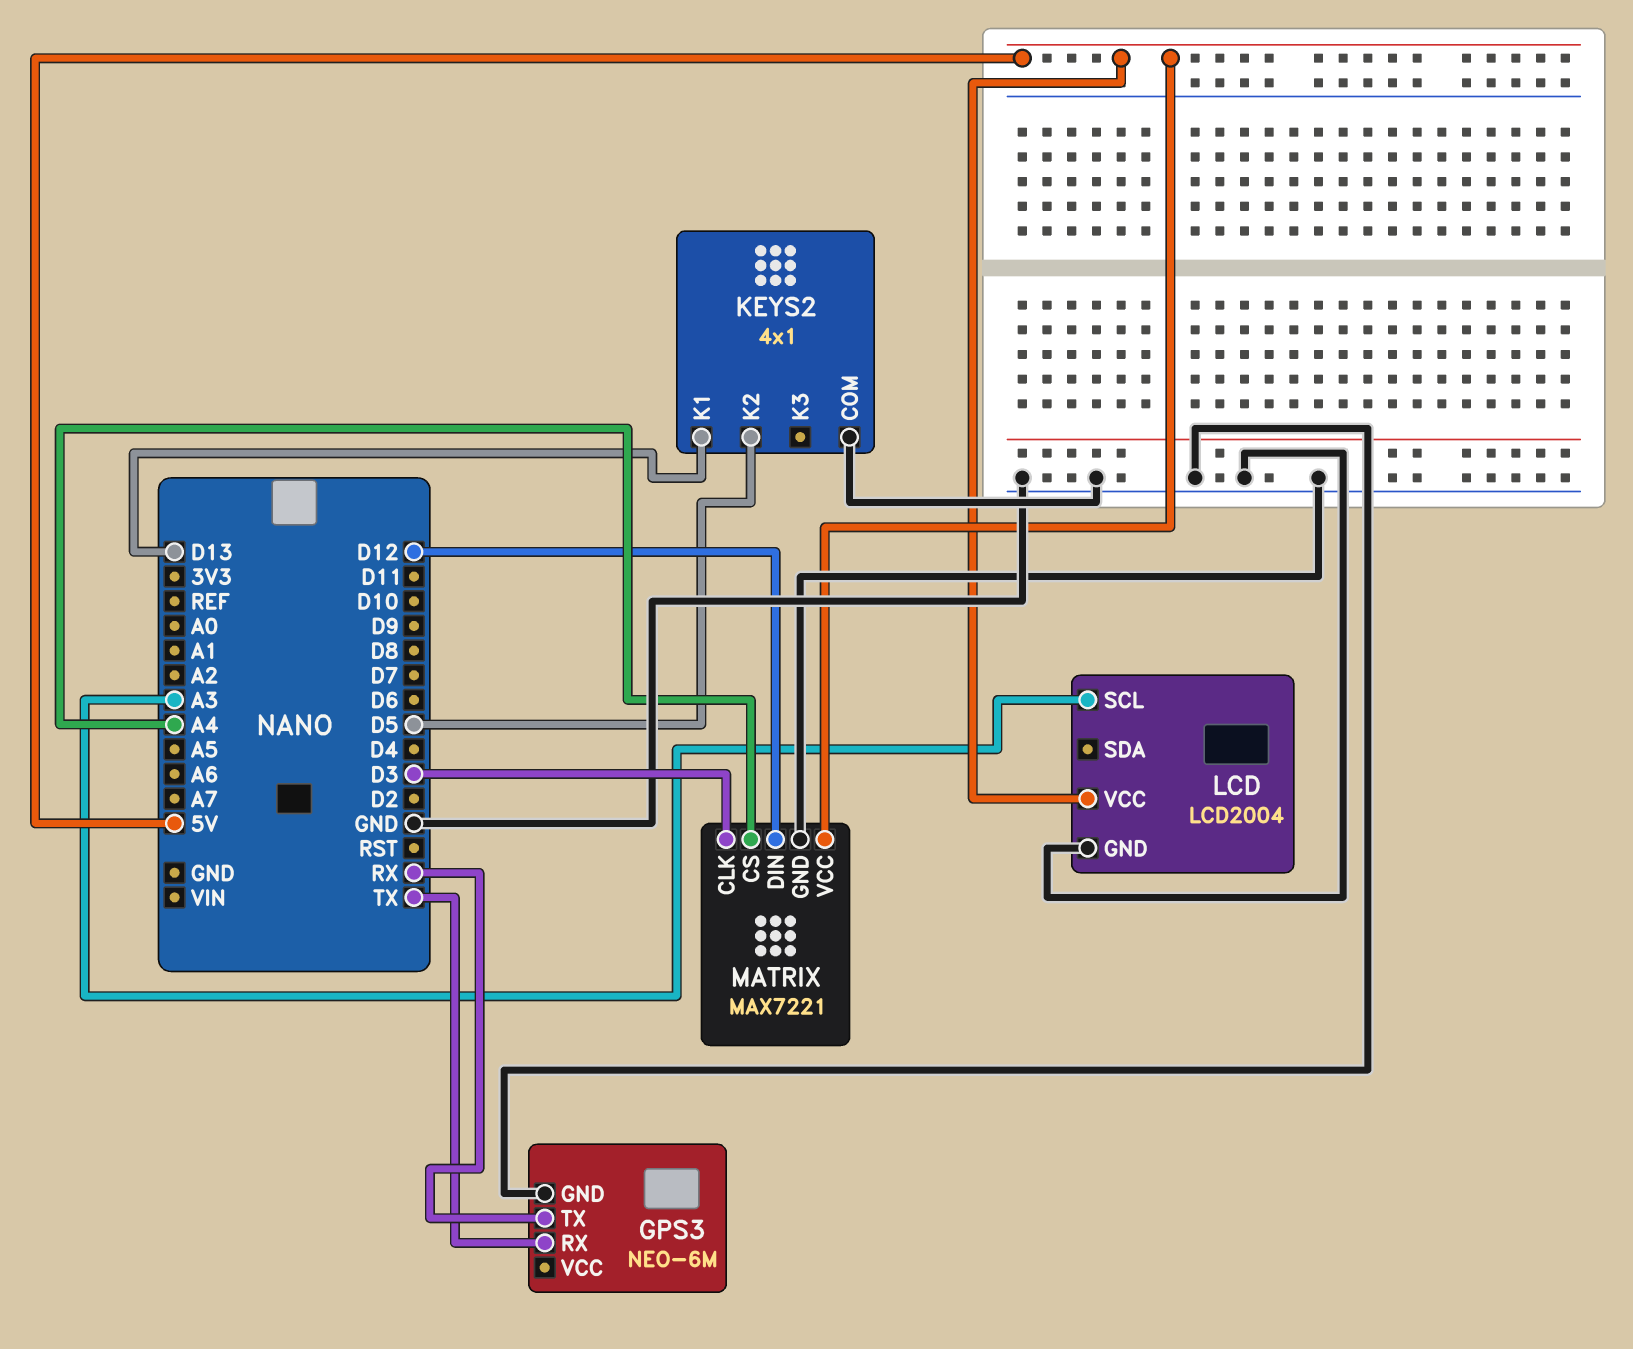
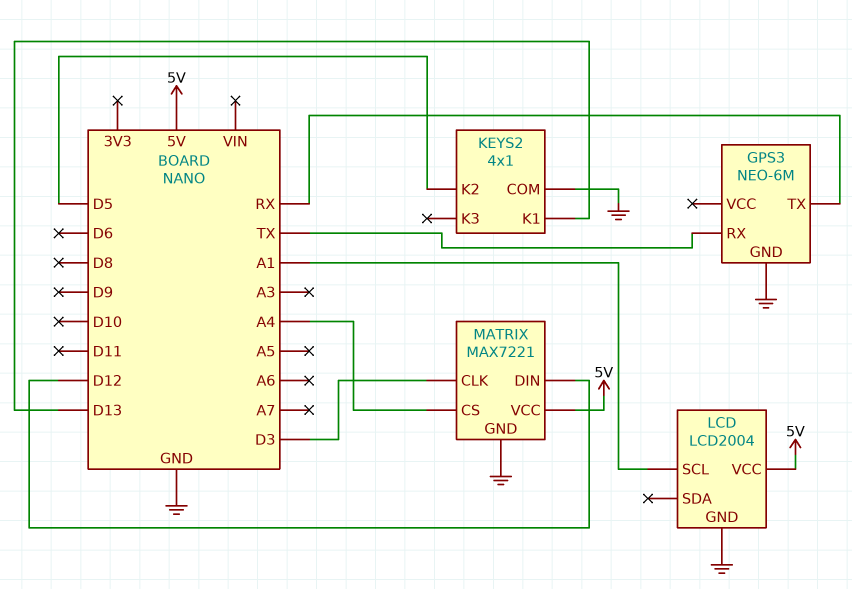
LCD pin SCL: A3 -> A1

